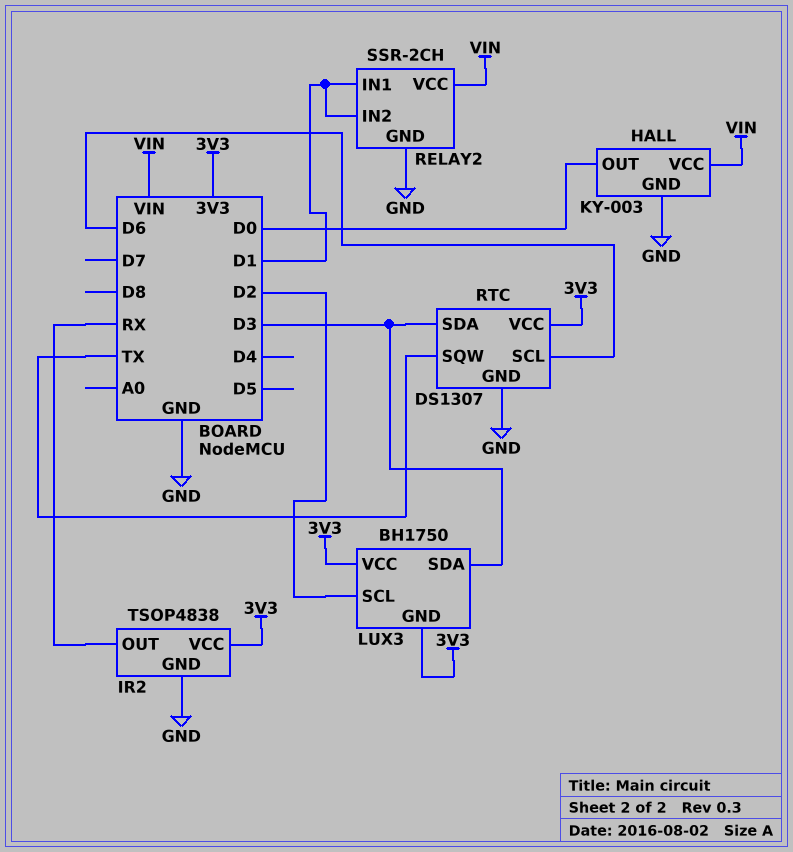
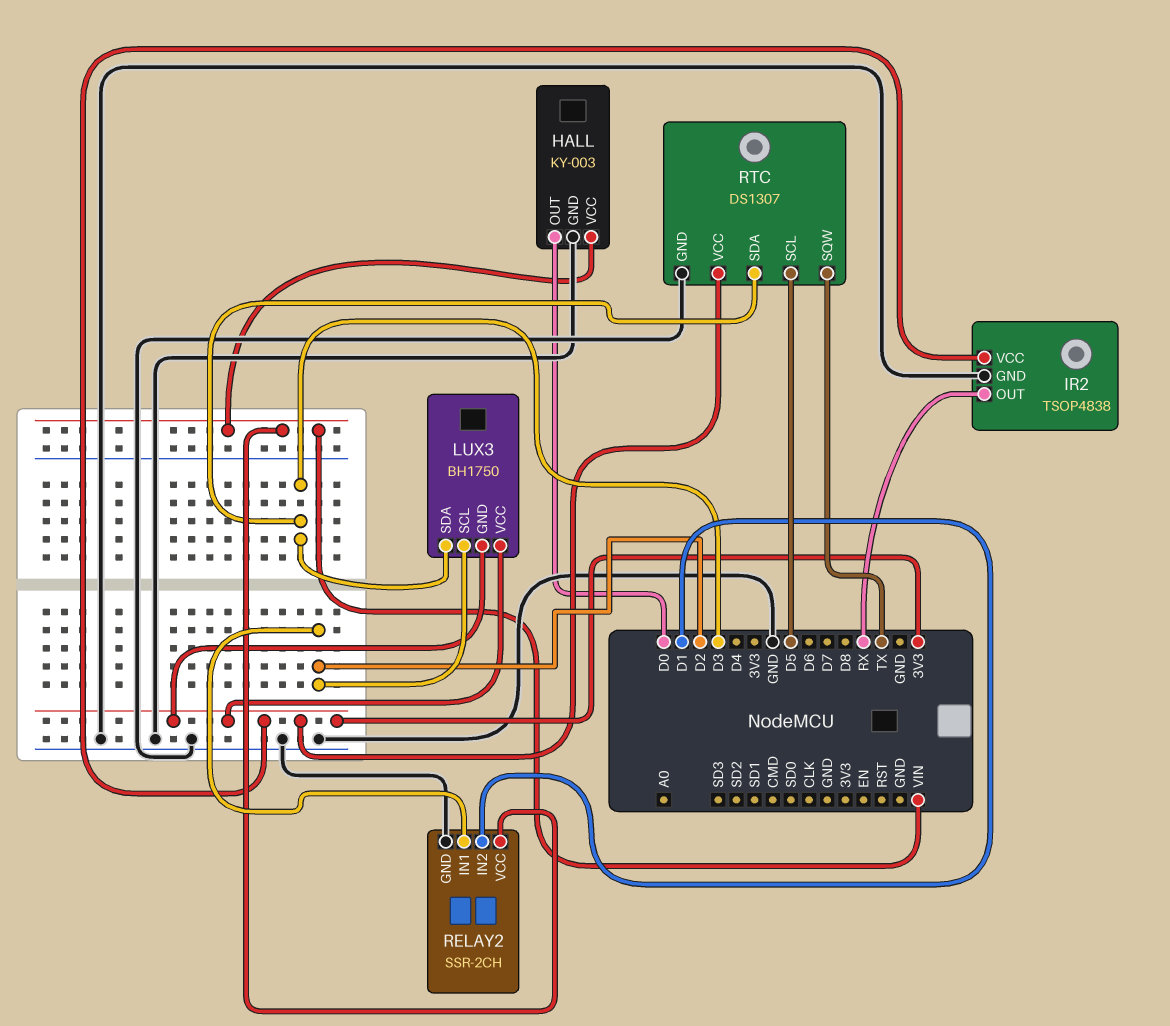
RELAY2 pin IN1: D1 -> D2
RTC pin SCL: D6 -> D5

